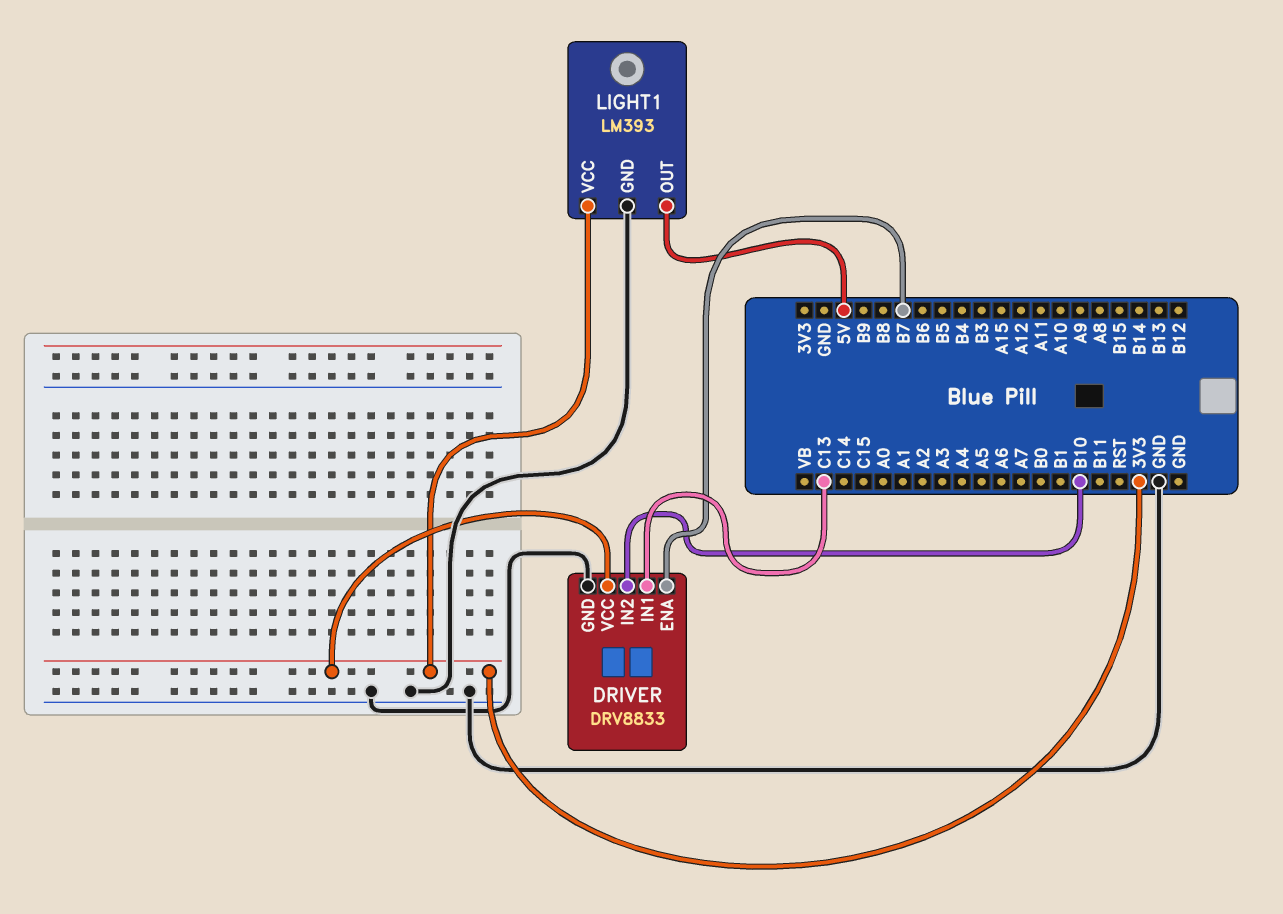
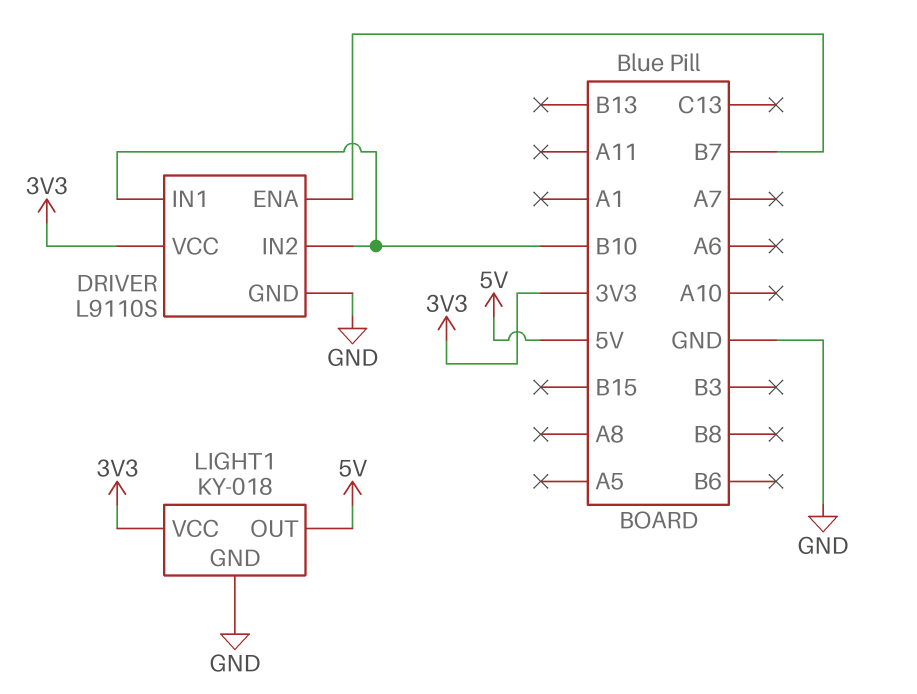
DRIVER: DRV8833 -> L9110S
DRIVER pin IN1: C13 -> B10
LIGHT1: LM393 -> KY-018

